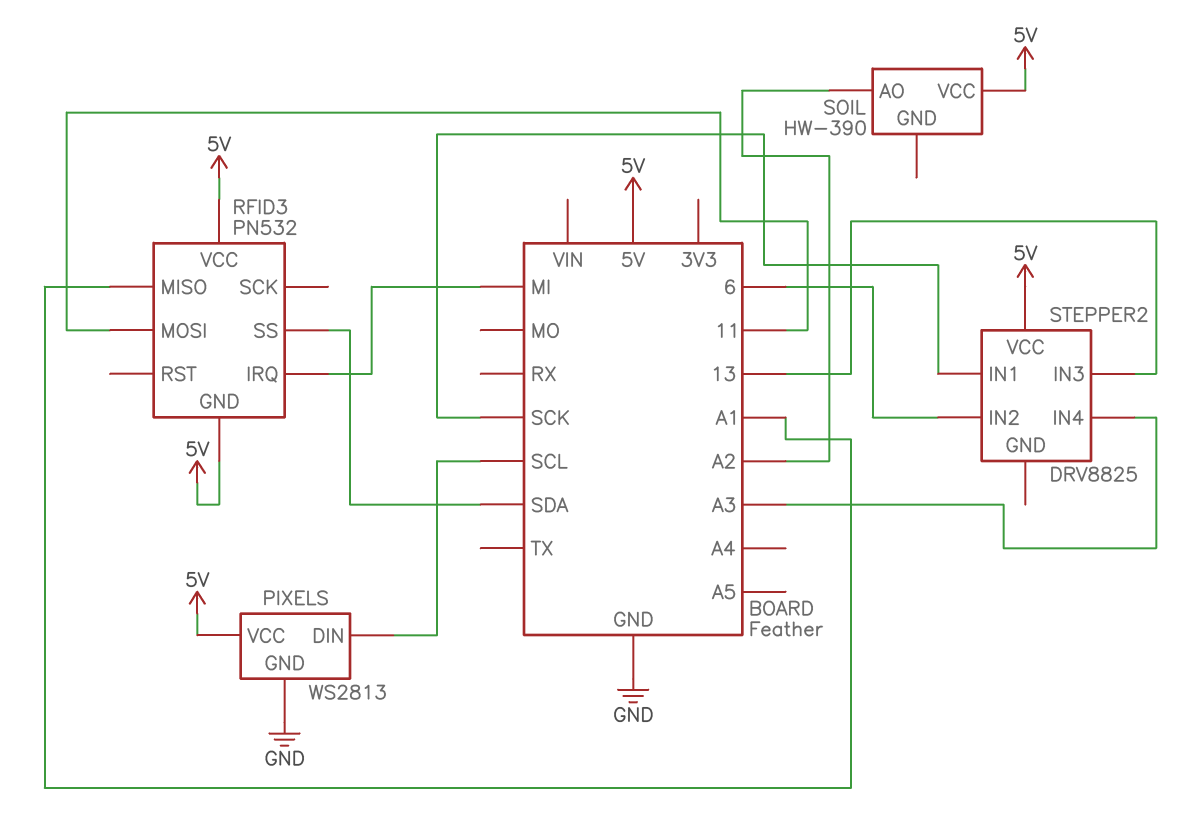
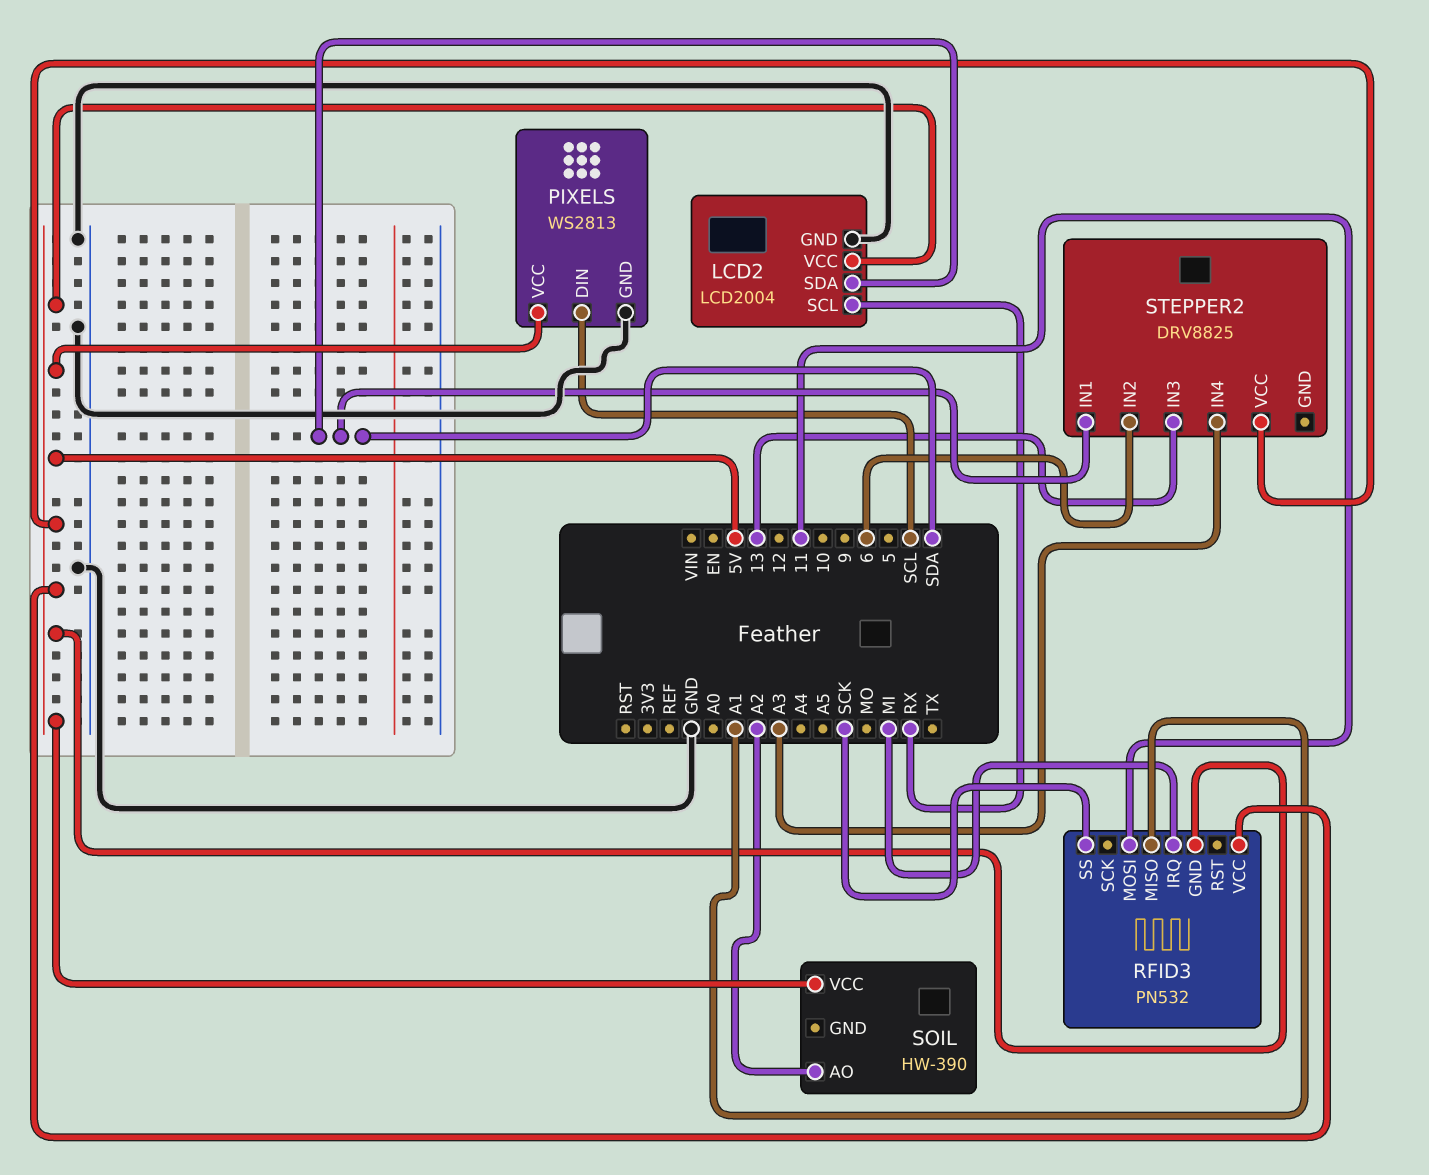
LCD2: none -> LCD2004
LCD2 pin GND: none -> GND
LCD2 pin SCL: none -> RX
LCD2 pin SDA: none -> SDA
LCD2 pin VCC: none -> 5V
RFID3 pin SS: SDA -> SCK
STEPPER2 pin IN1: SCK -> SDA

